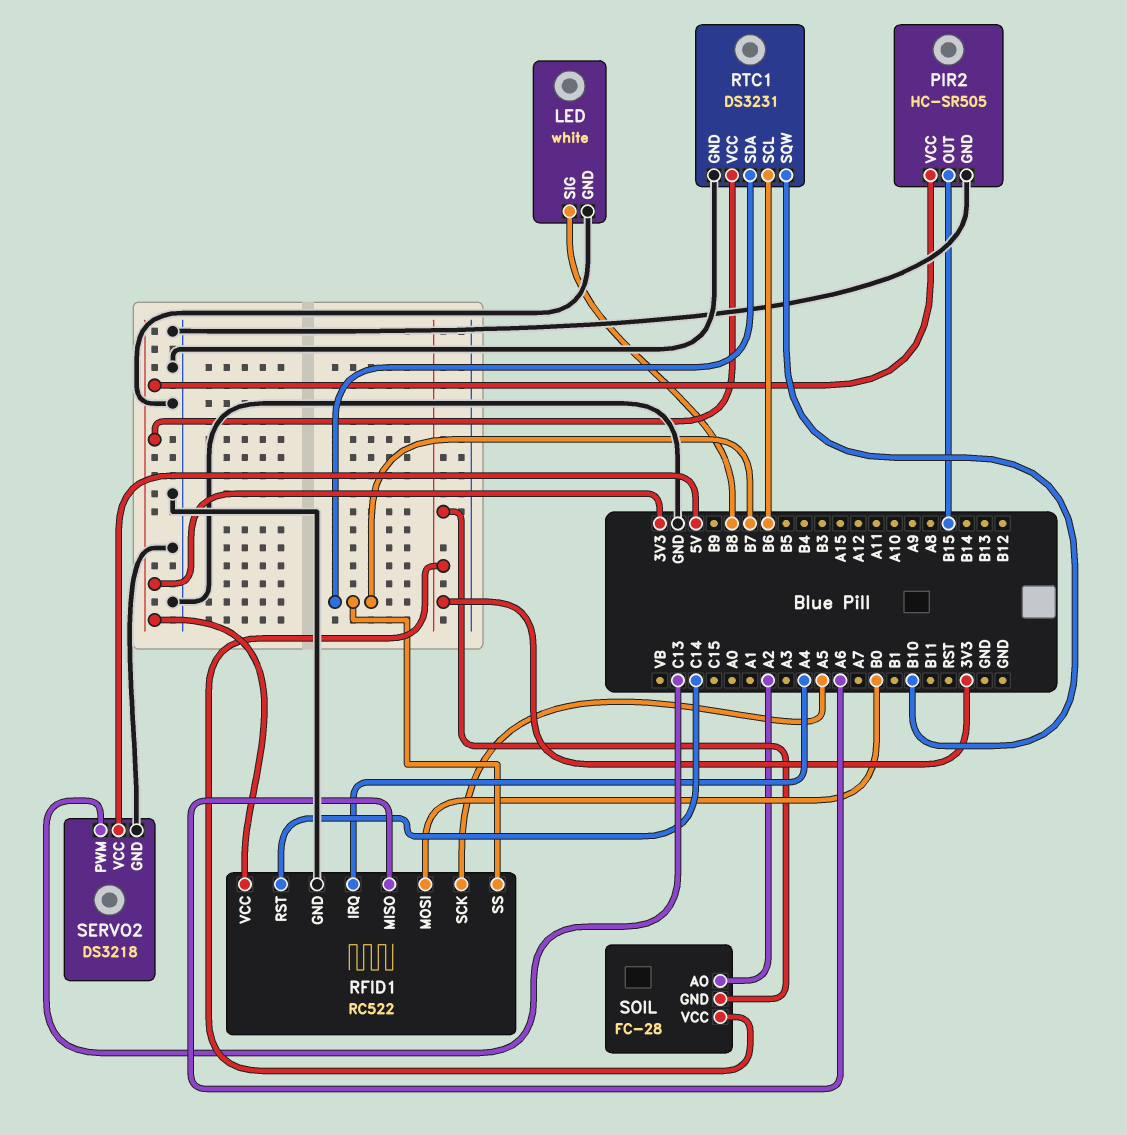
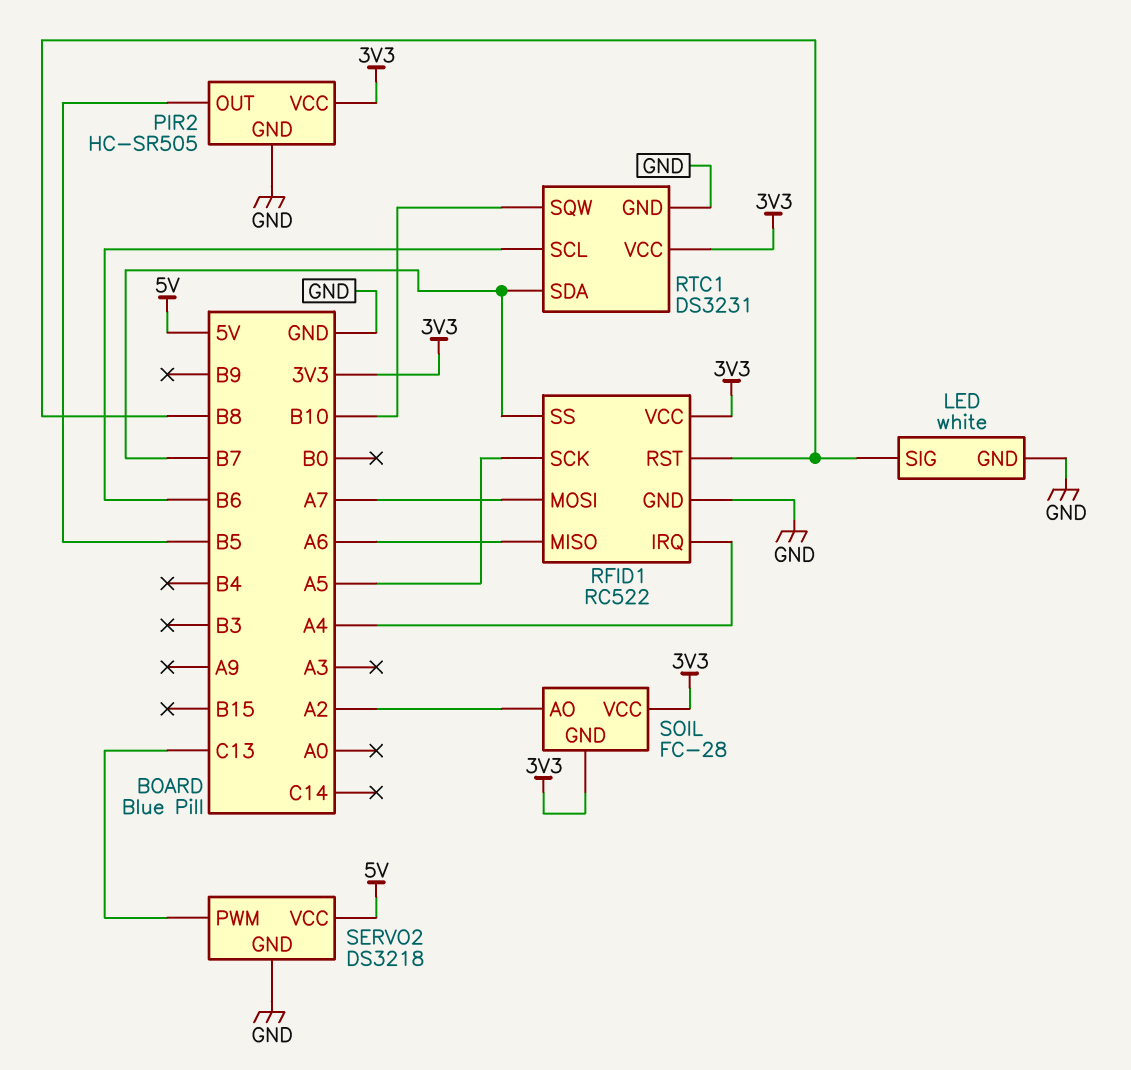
PIR2 pin OUT: B15 -> B5
RFID1 pin MOSI: B0 -> A7
RFID1 pin RST: C14 -> B8

